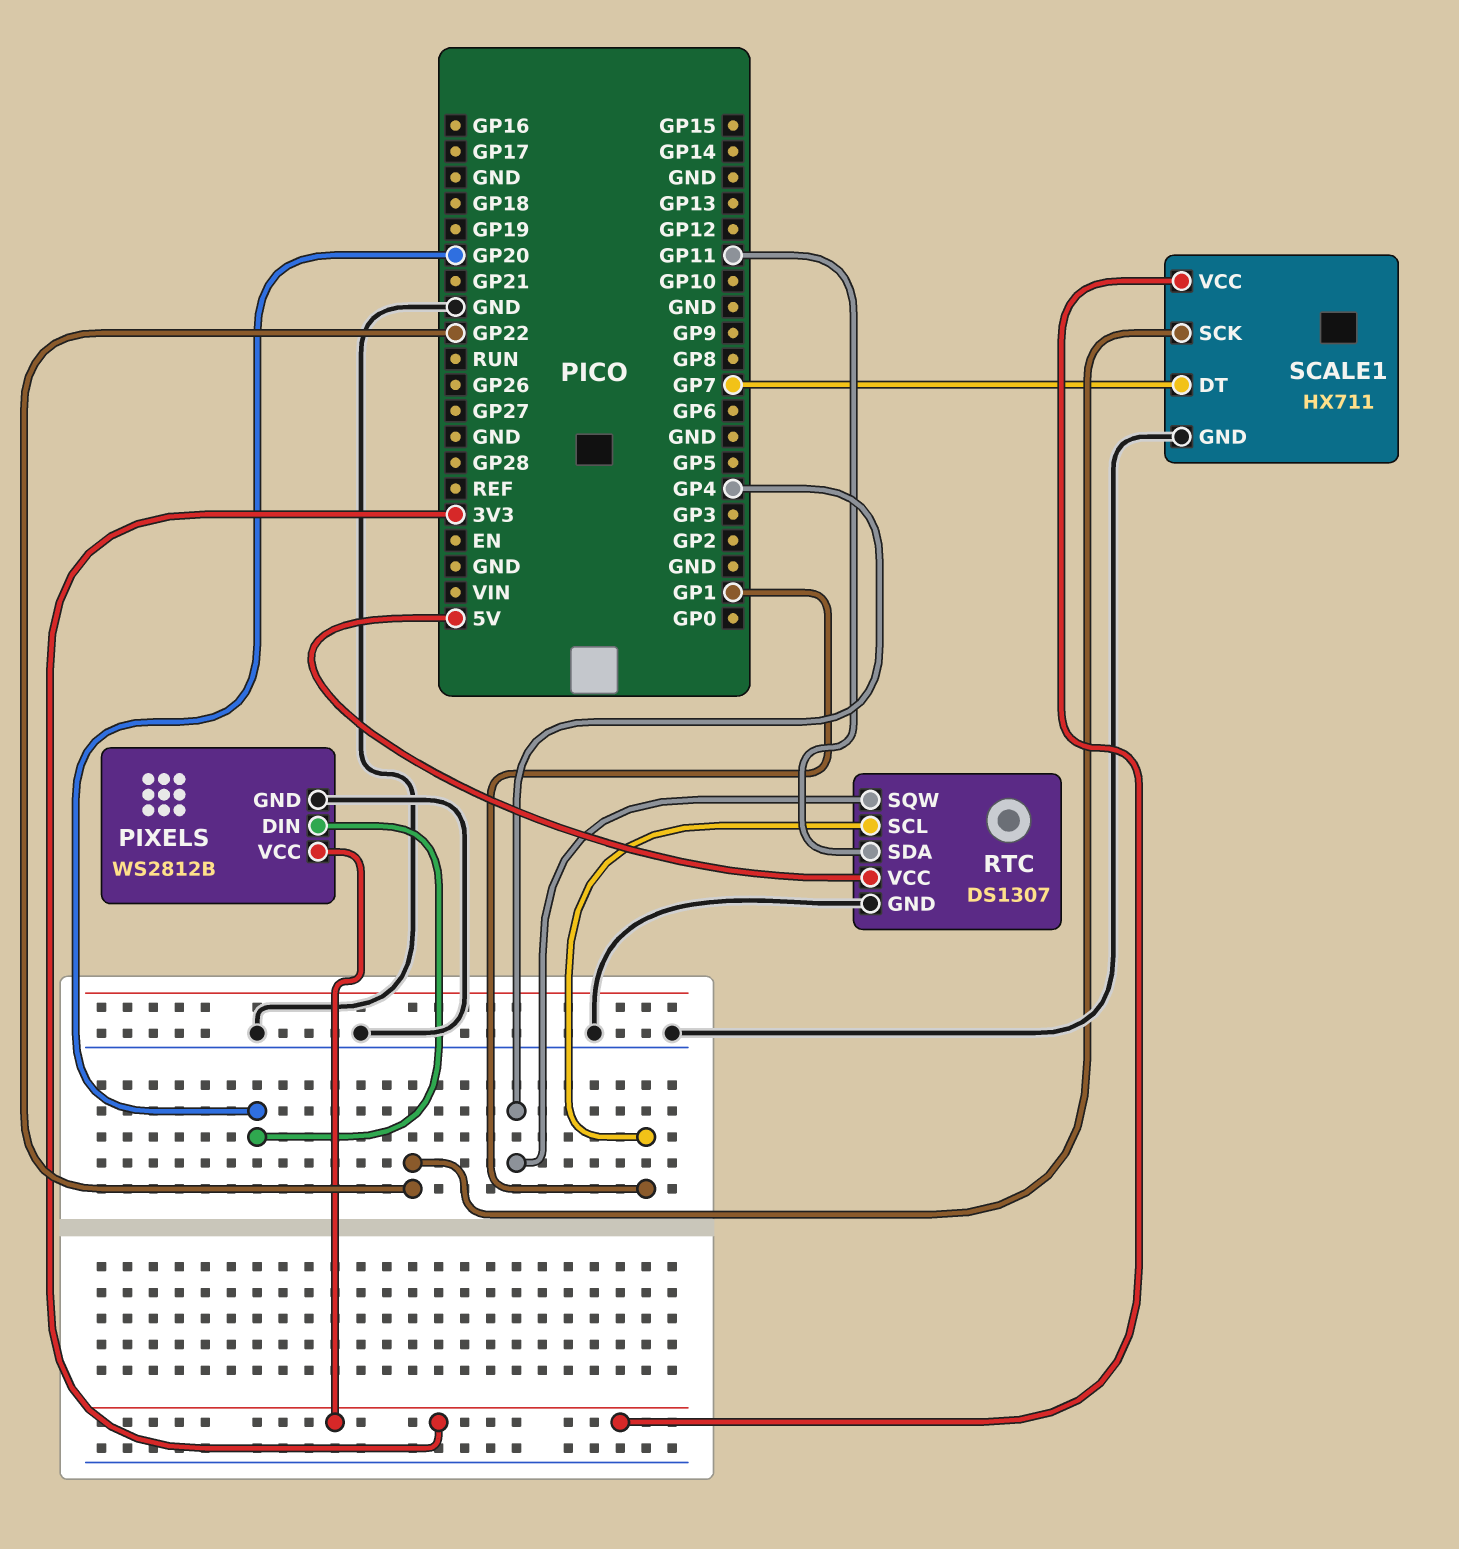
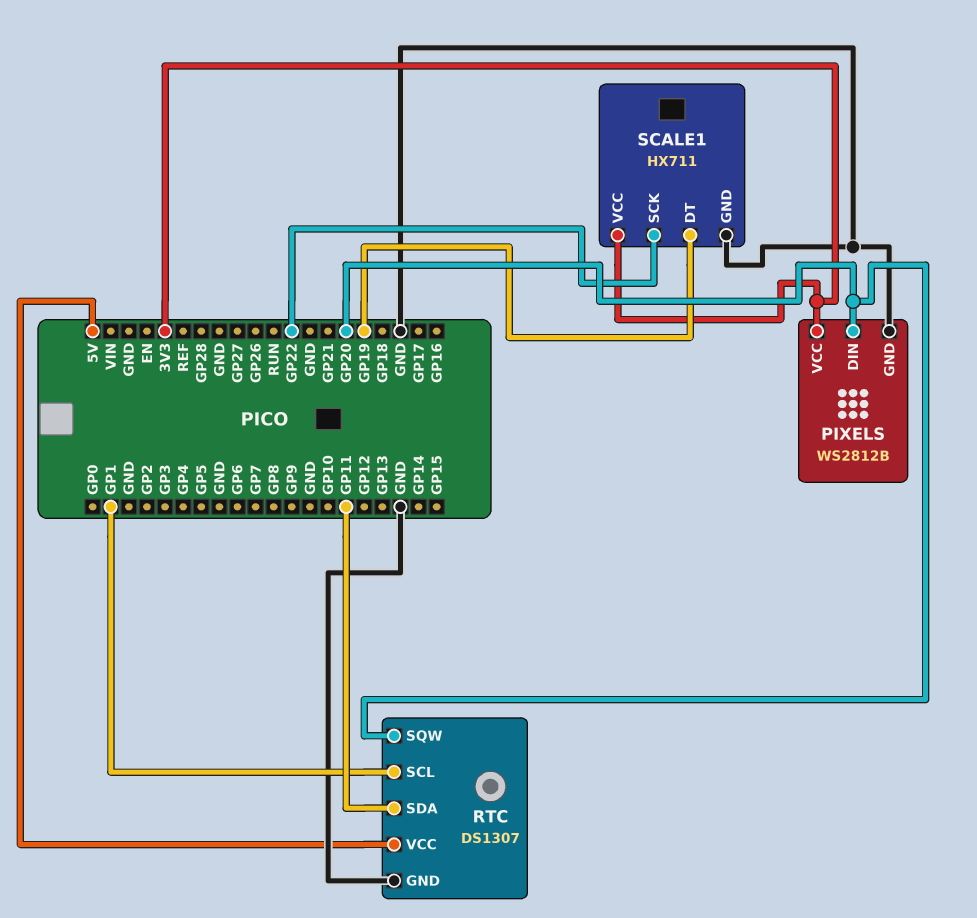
RTC pin SQW: GP4 -> GP20
SCALE1 pin DT: GP7 -> GP19

